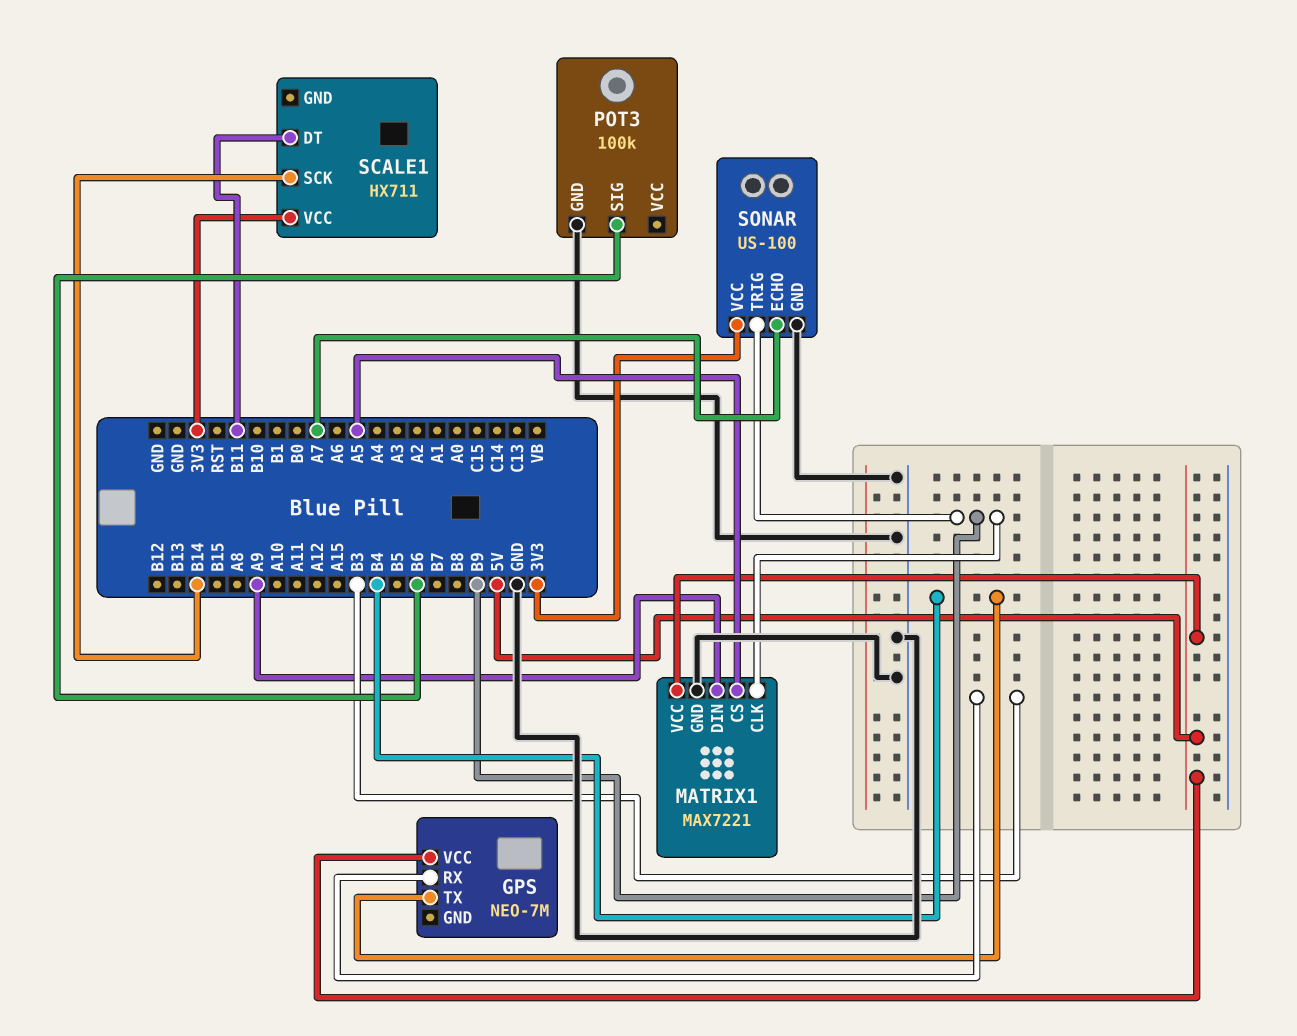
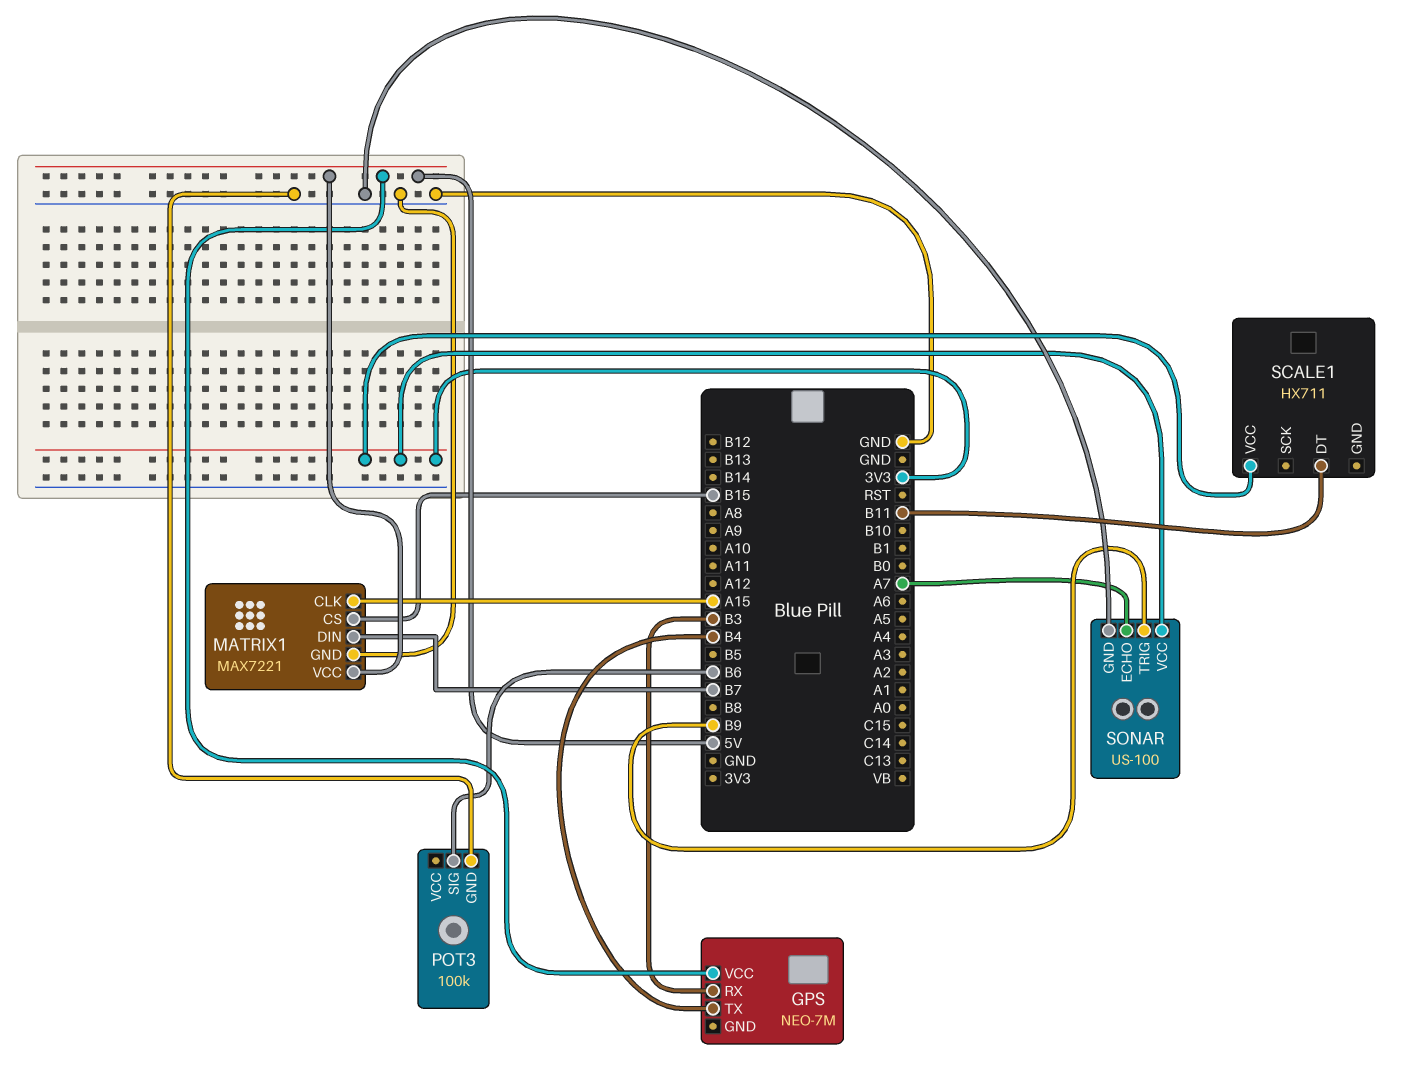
MATRIX1 pin CLK: B9 -> A15
MATRIX1 pin CS: A5 -> B15
MATRIX1 pin DIN: A9 -> B7
SCALE1 pin SCK: B14 -> none

